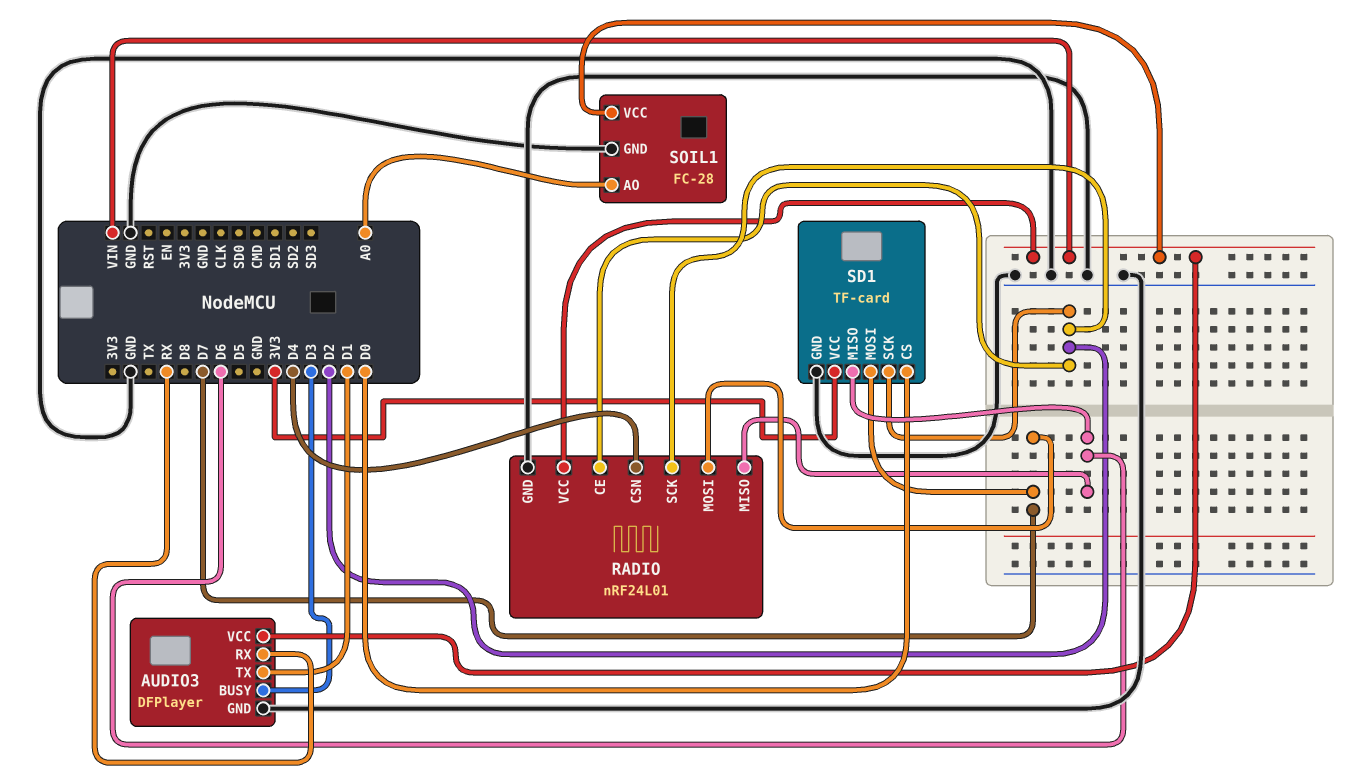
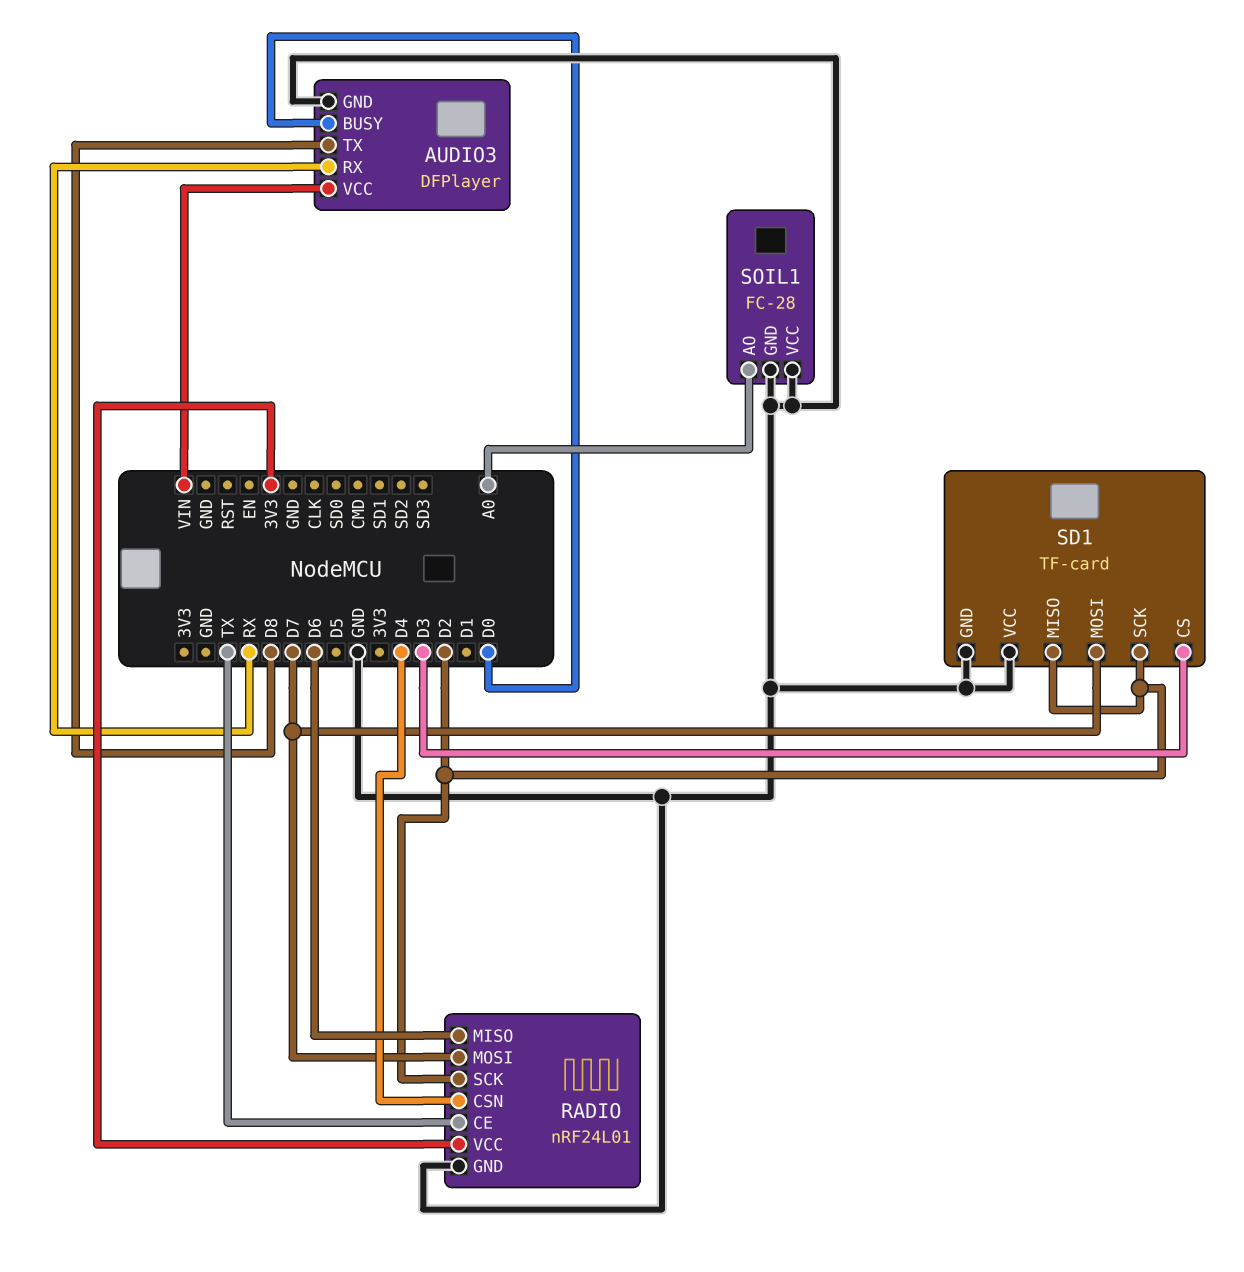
AUDIO3 pin BUSY: D3 -> D0
AUDIO3 pin TX: D1 -> D8
RADIO pin CE: D2 -> TX
RADIO pin VCC: VIN -> 3V3
SD1 pin CS: D0 -> D3
SD1 pin MISO: D6 -> D2
SD1 pin VCC: 3V3 -> GND
SOIL1 pin VCC: VIN -> GND

